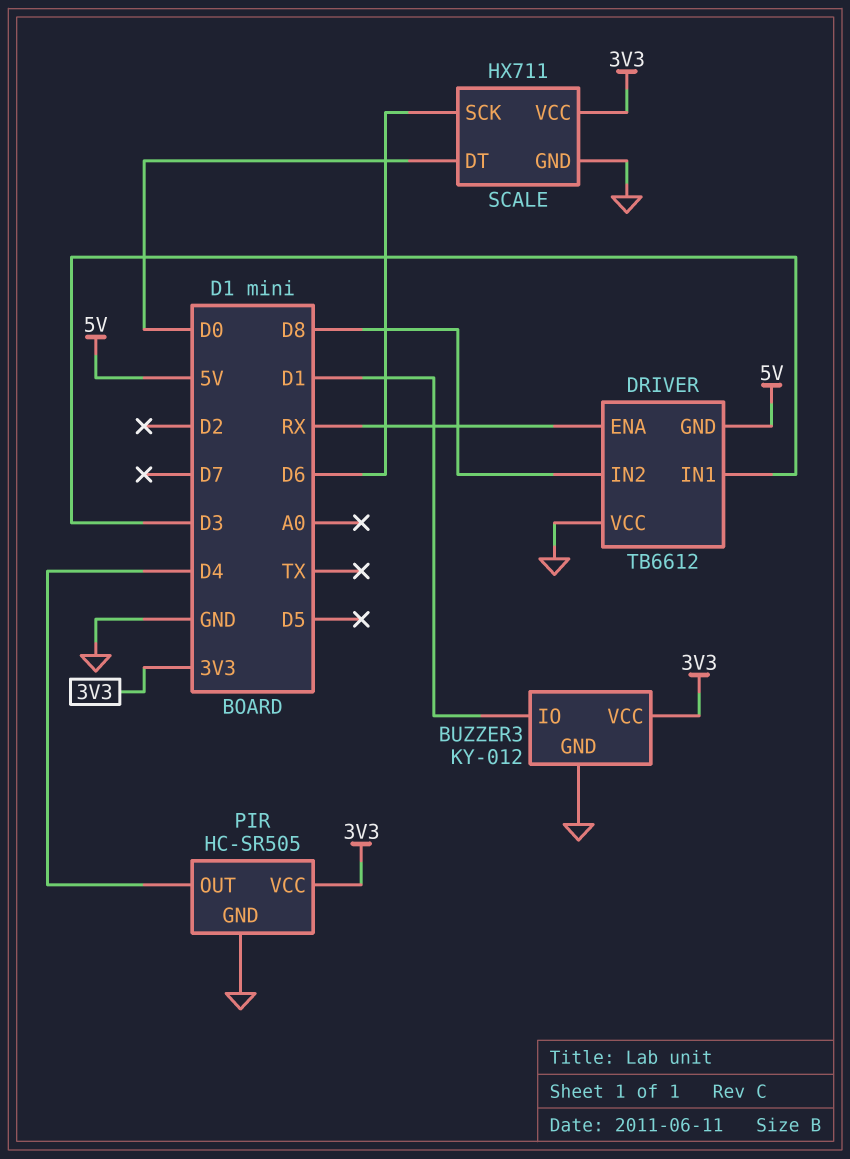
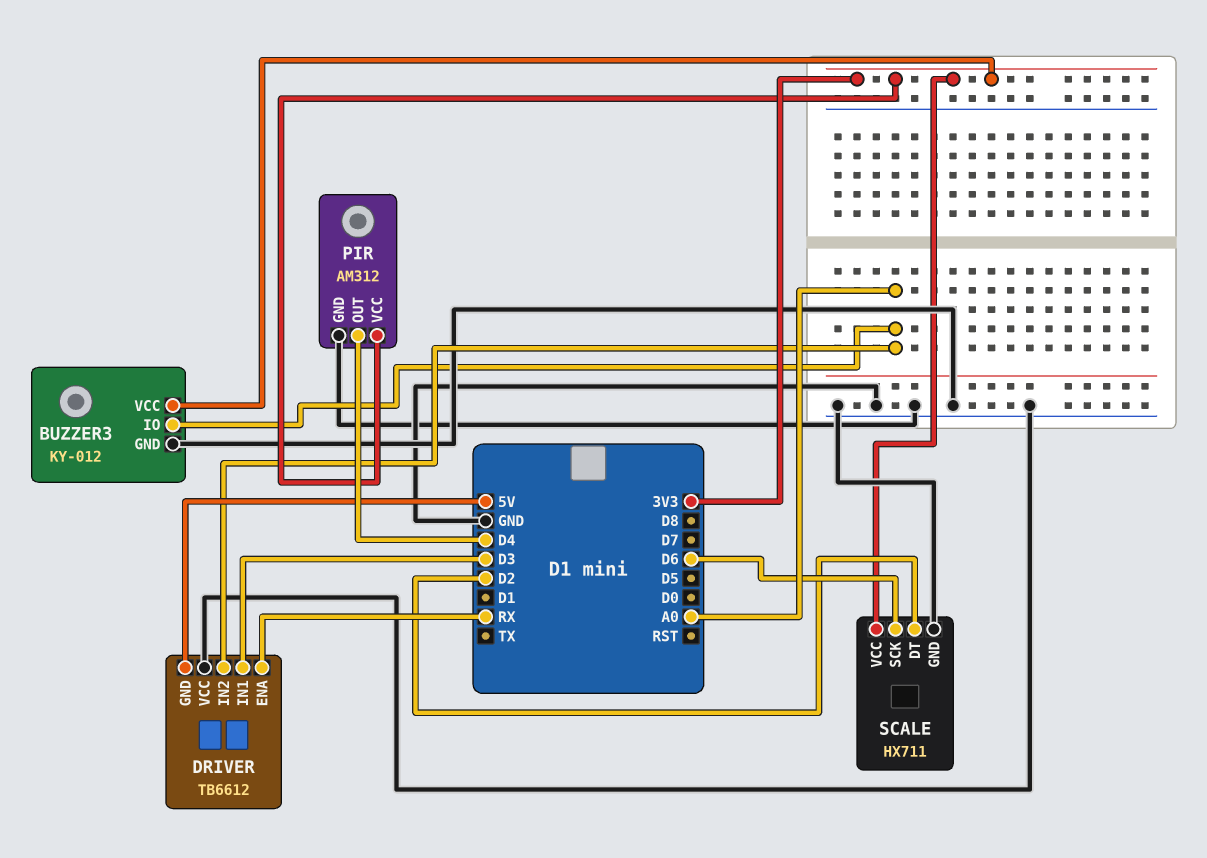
BUZZER3 pin IO: D1 -> A0
DRIVER pin IN2: D8 -> A0
PIR: HC-SR505 -> AM312
SCALE pin DT: D0 -> D2

